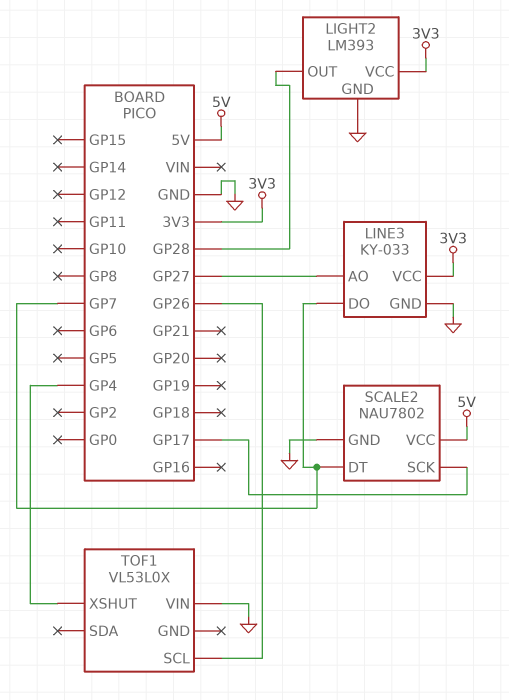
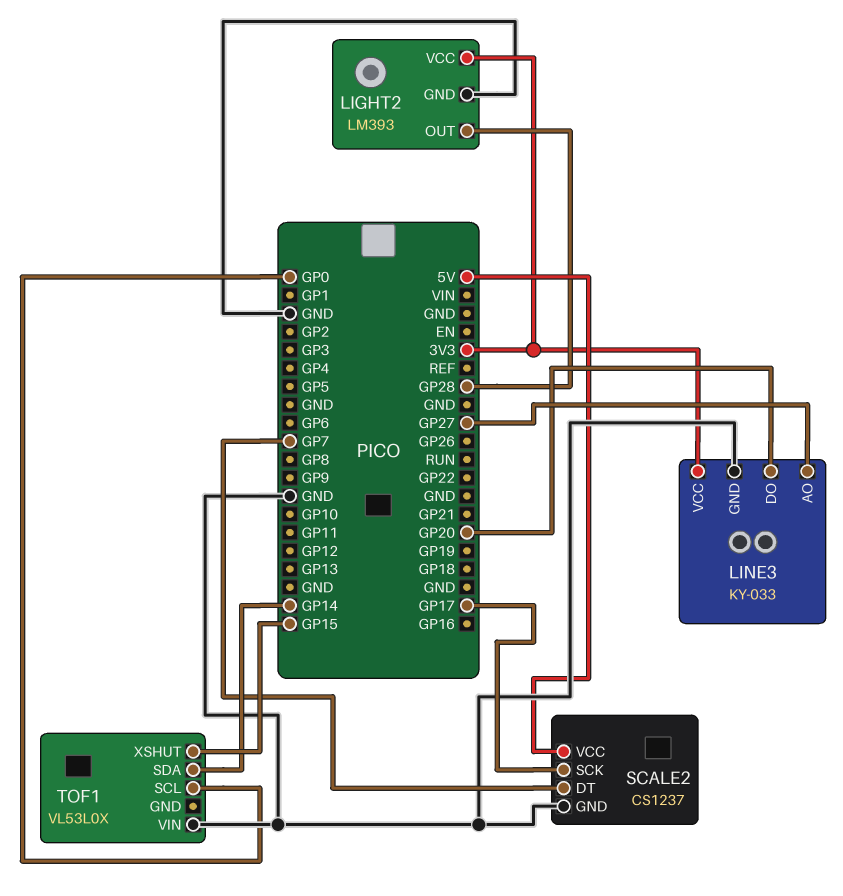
LINE3 pin DO: GP7 -> GP20
SCALE2: NAU7802 -> CS1237
TOF1 pin SCL: GP26 -> GP0
TOF1 pin SDA: none -> GP14
TOF1 pin XSHUT: GP4 -> GP15

